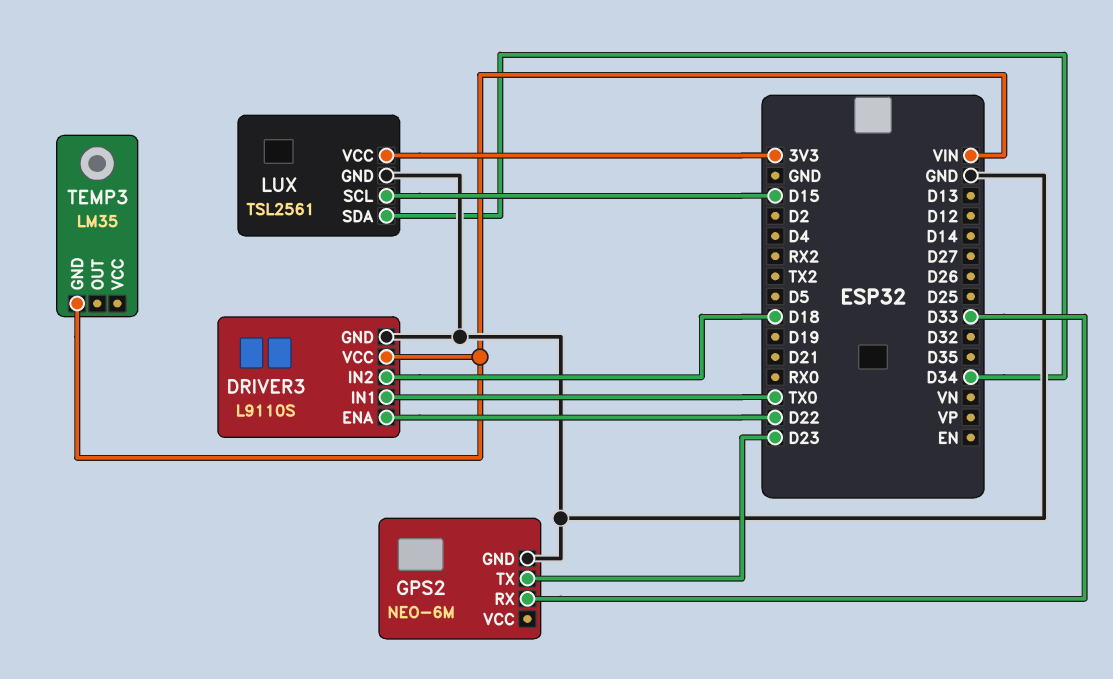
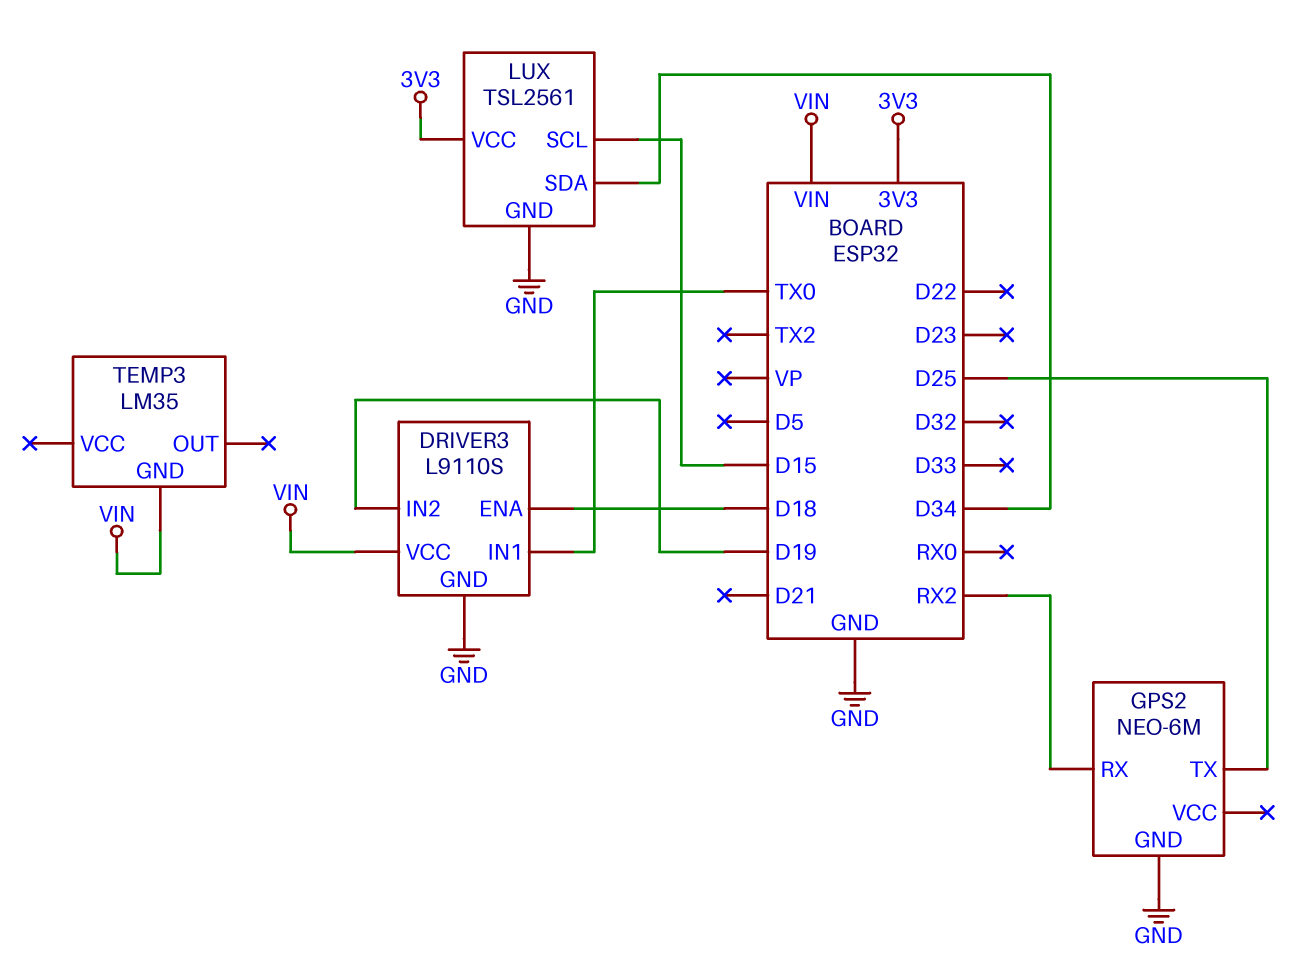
DRIVER3 pin ENA: D22 -> D18
DRIVER3 pin IN2: D18 -> D19
GPS2 pin RX: D33 -> RX2
GPS2 pin TX: D23 -> D25

